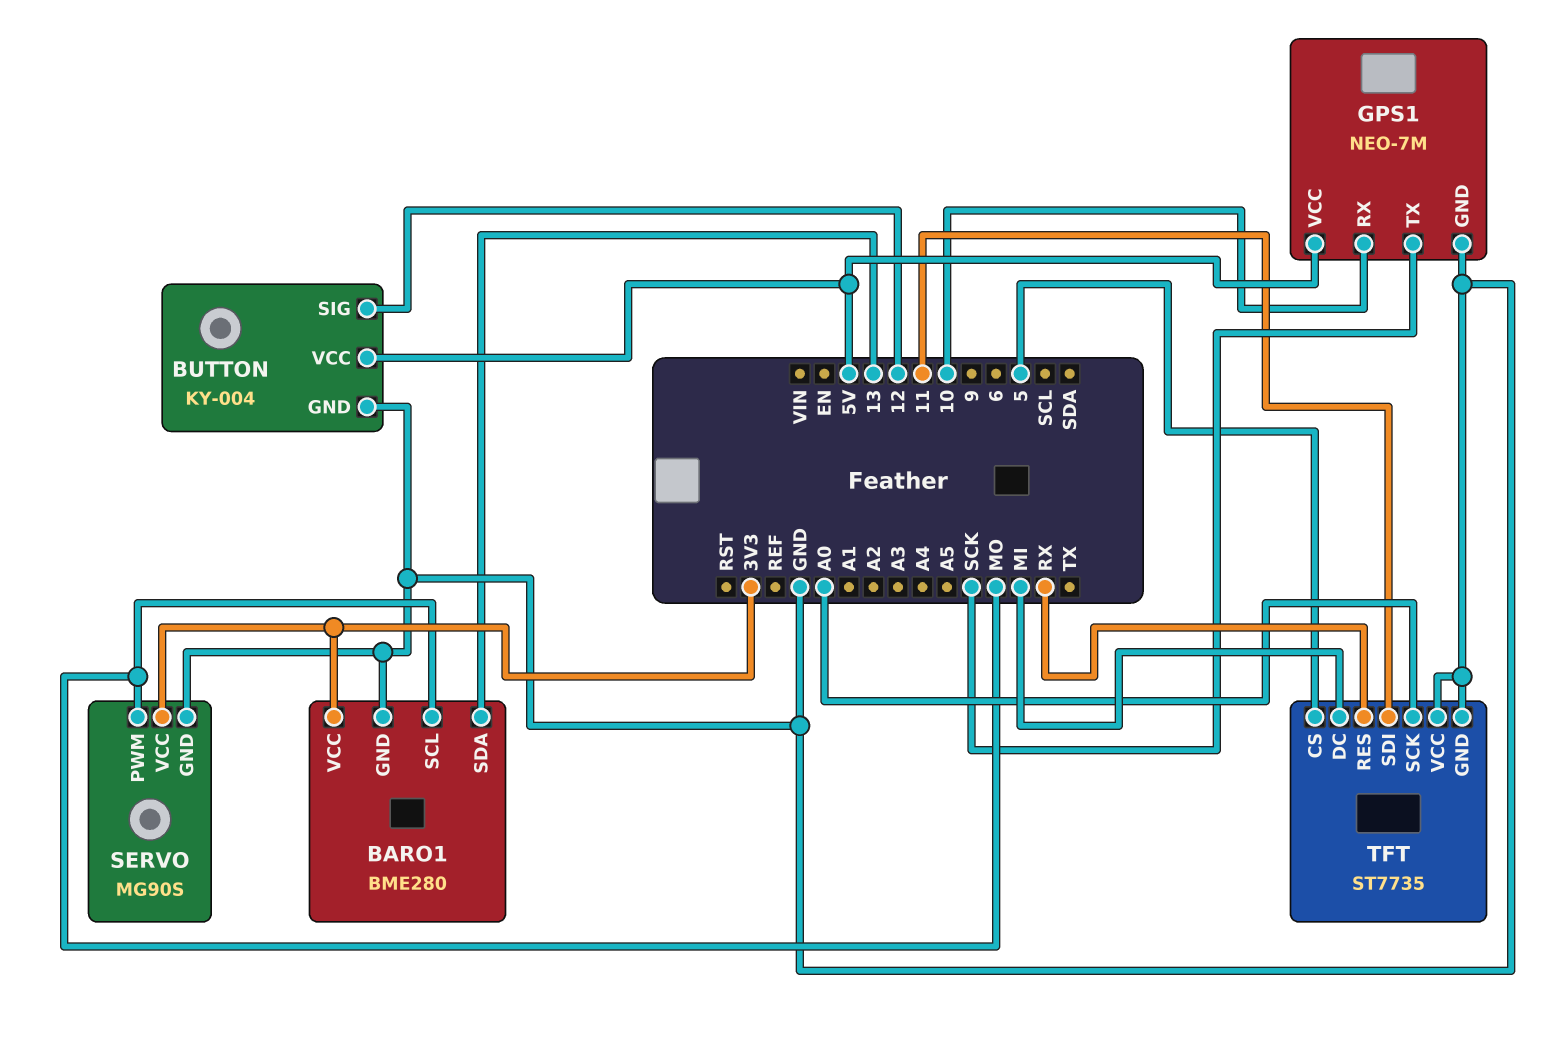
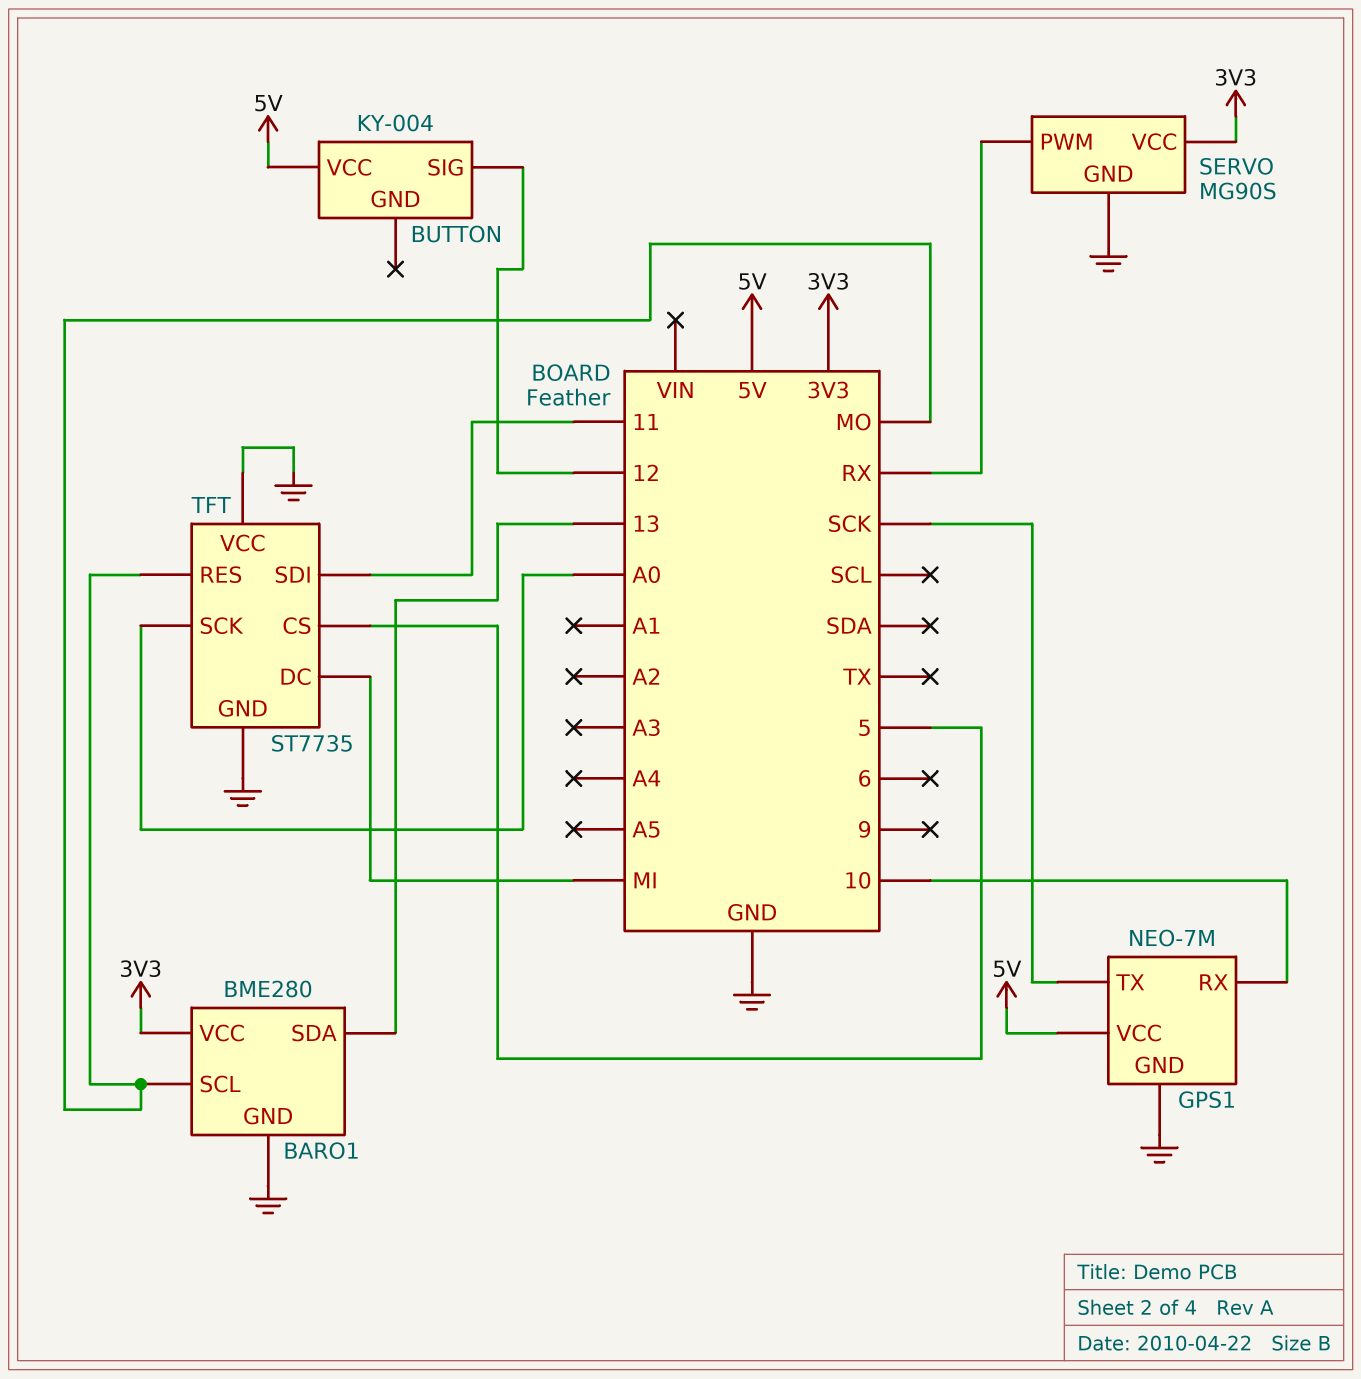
BUTTON pin GND: GND -> none
SERVO pin PWM: MO -> RX
TFT pin RES: RX -> MO

